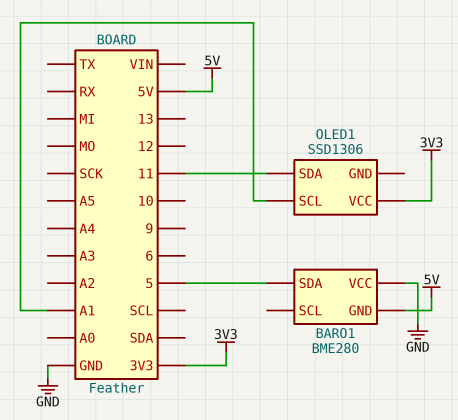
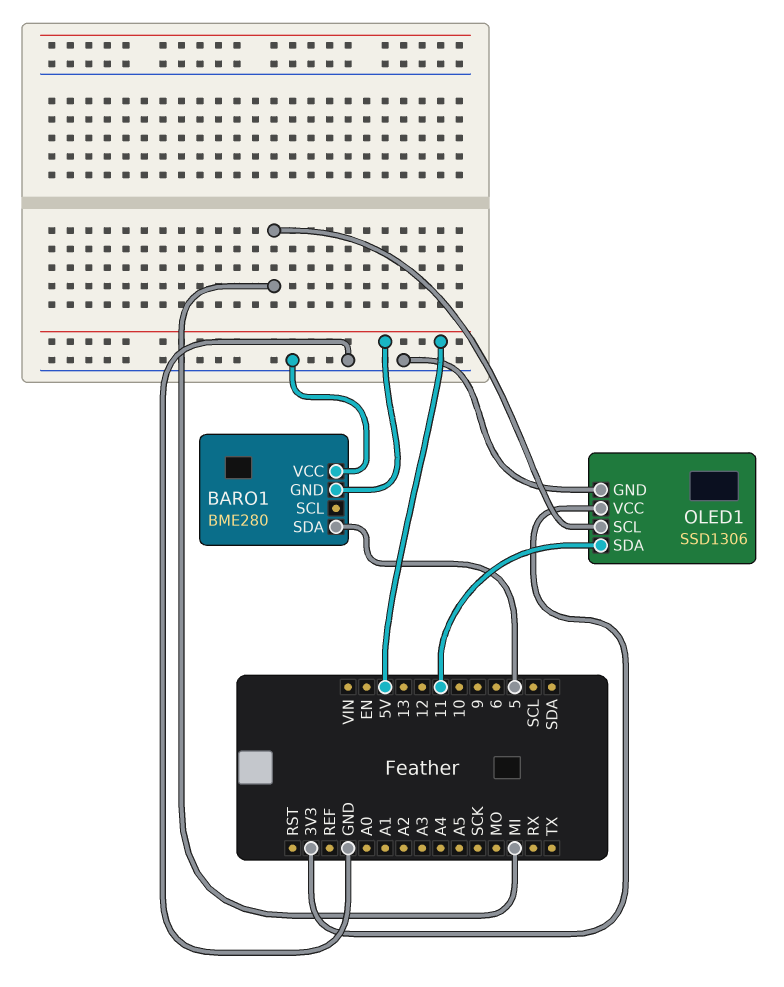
OLED1 pin GND: none -> GND
OLED1 pin SCL: A1 -> MI

